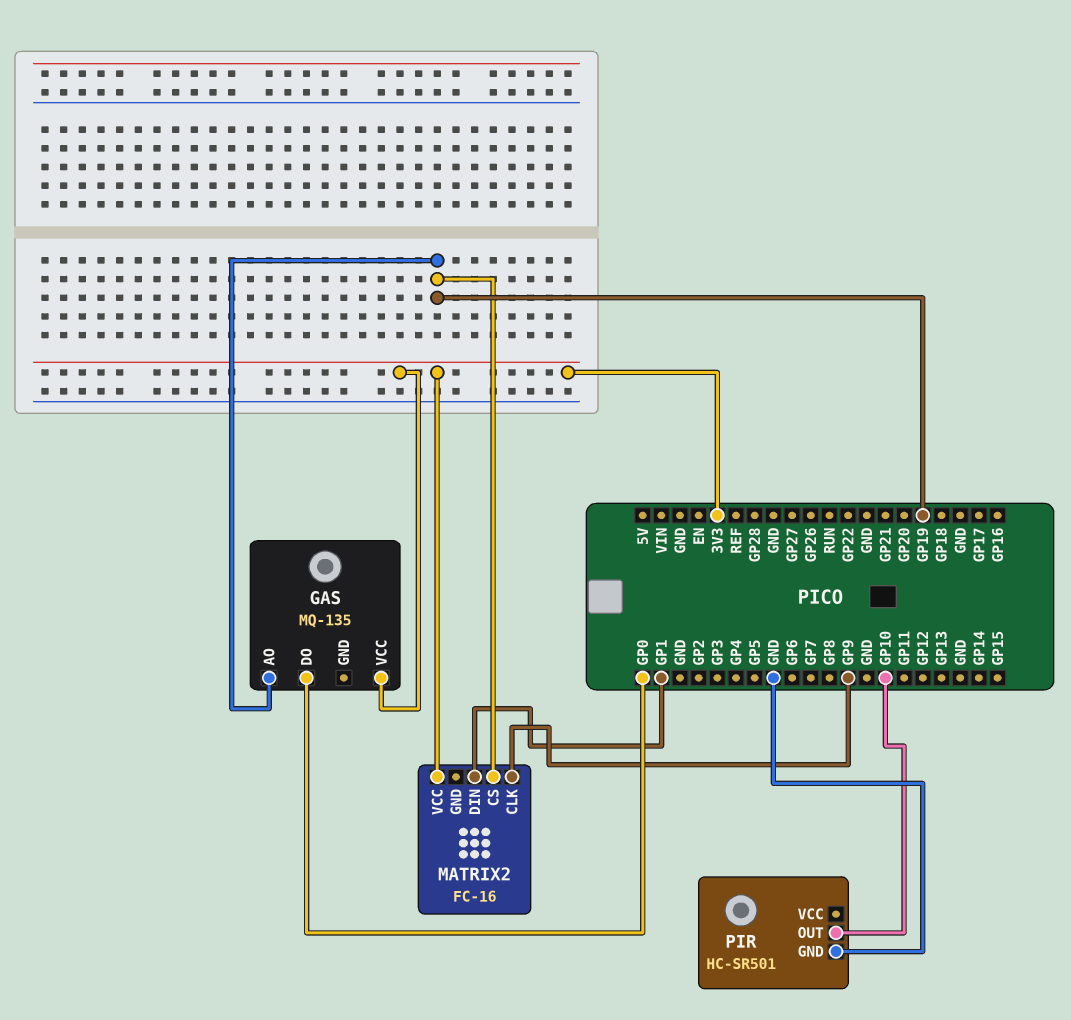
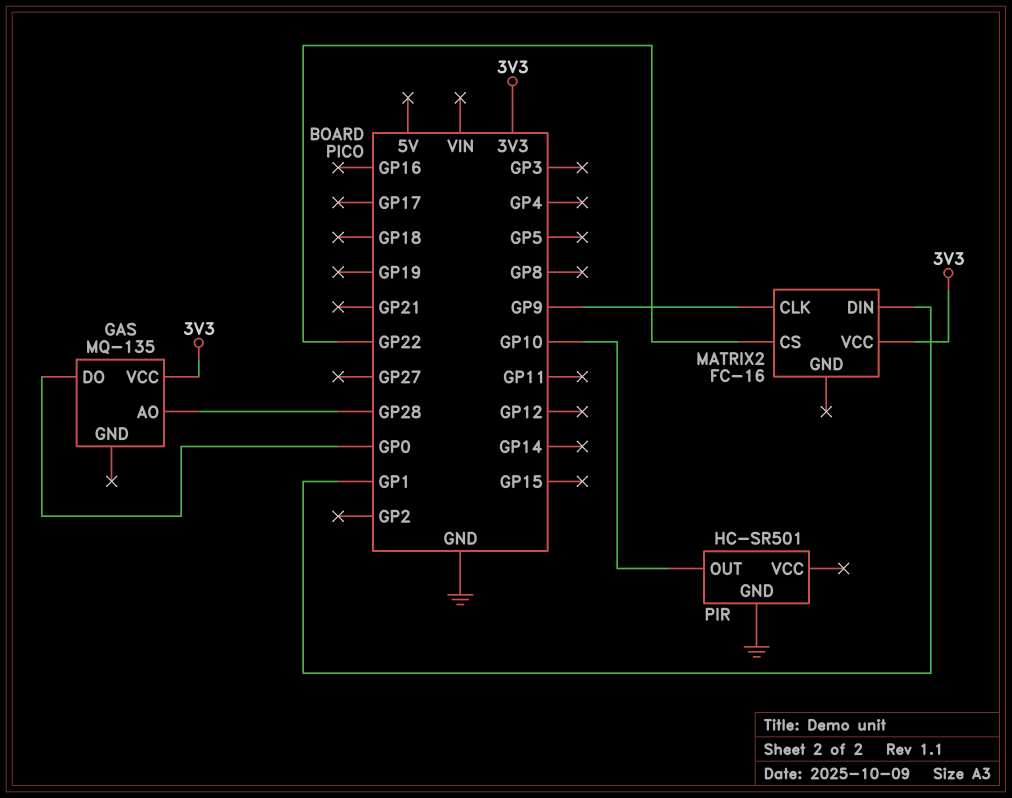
GAS pin AO: GP19 -> GP28
MATRIX2 pin CS: GP19 -> GP22

